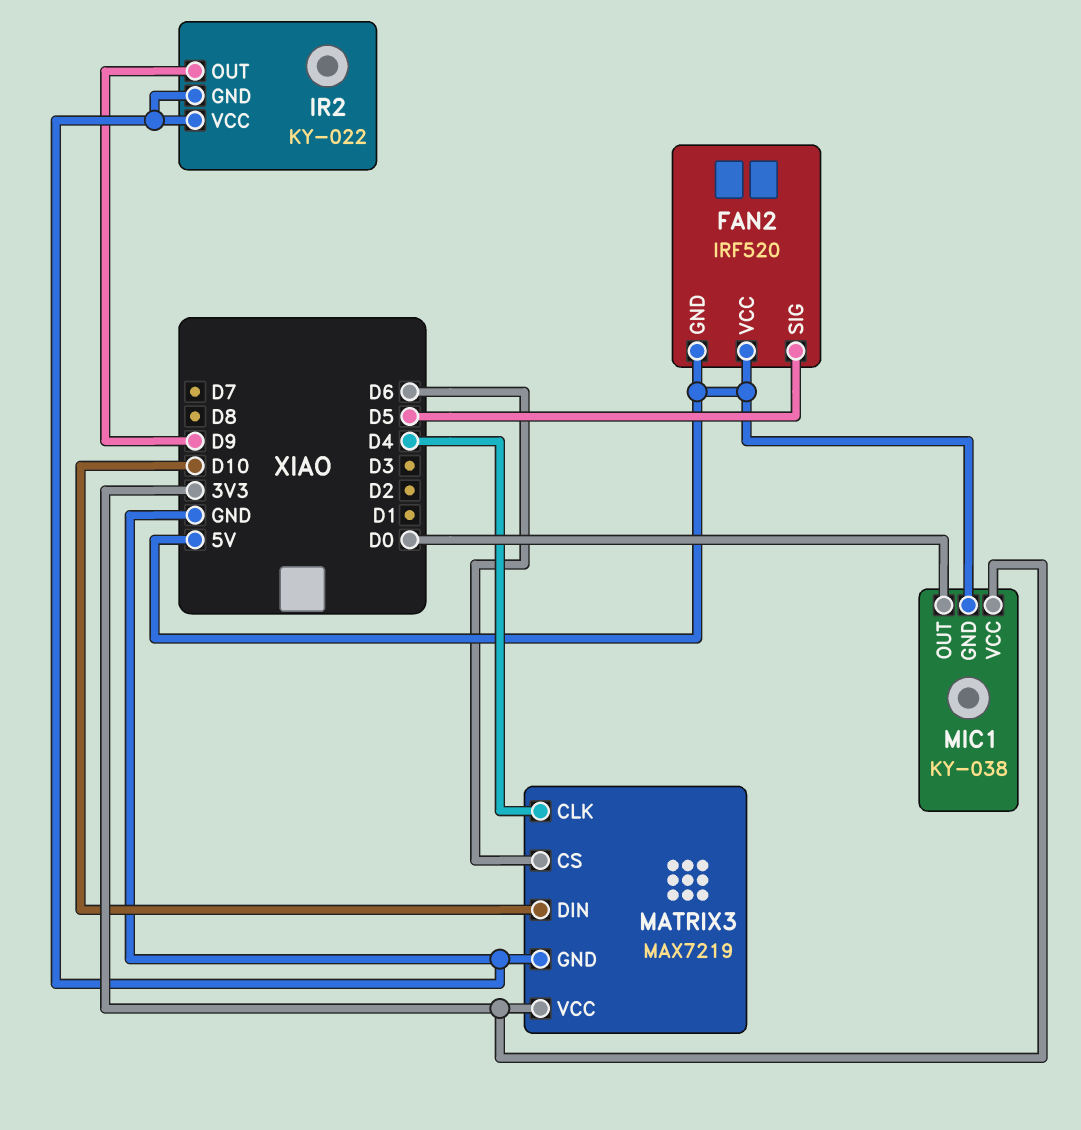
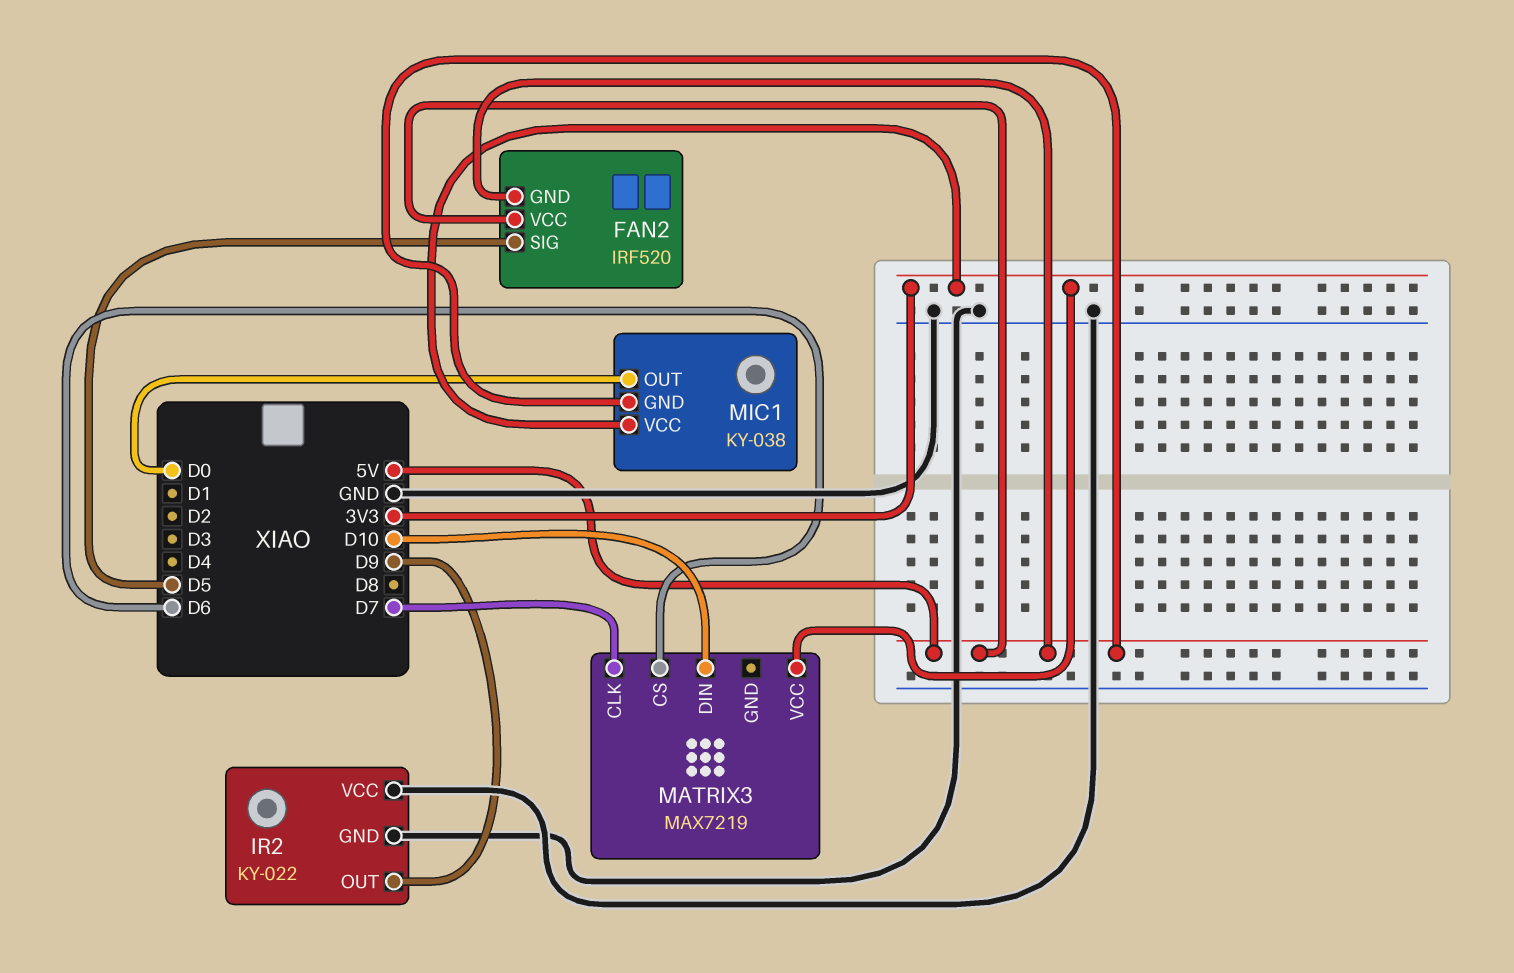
MATRIX3 pin CLK: D4 -> D7
MATRIX3 pin GND: GND -> none

